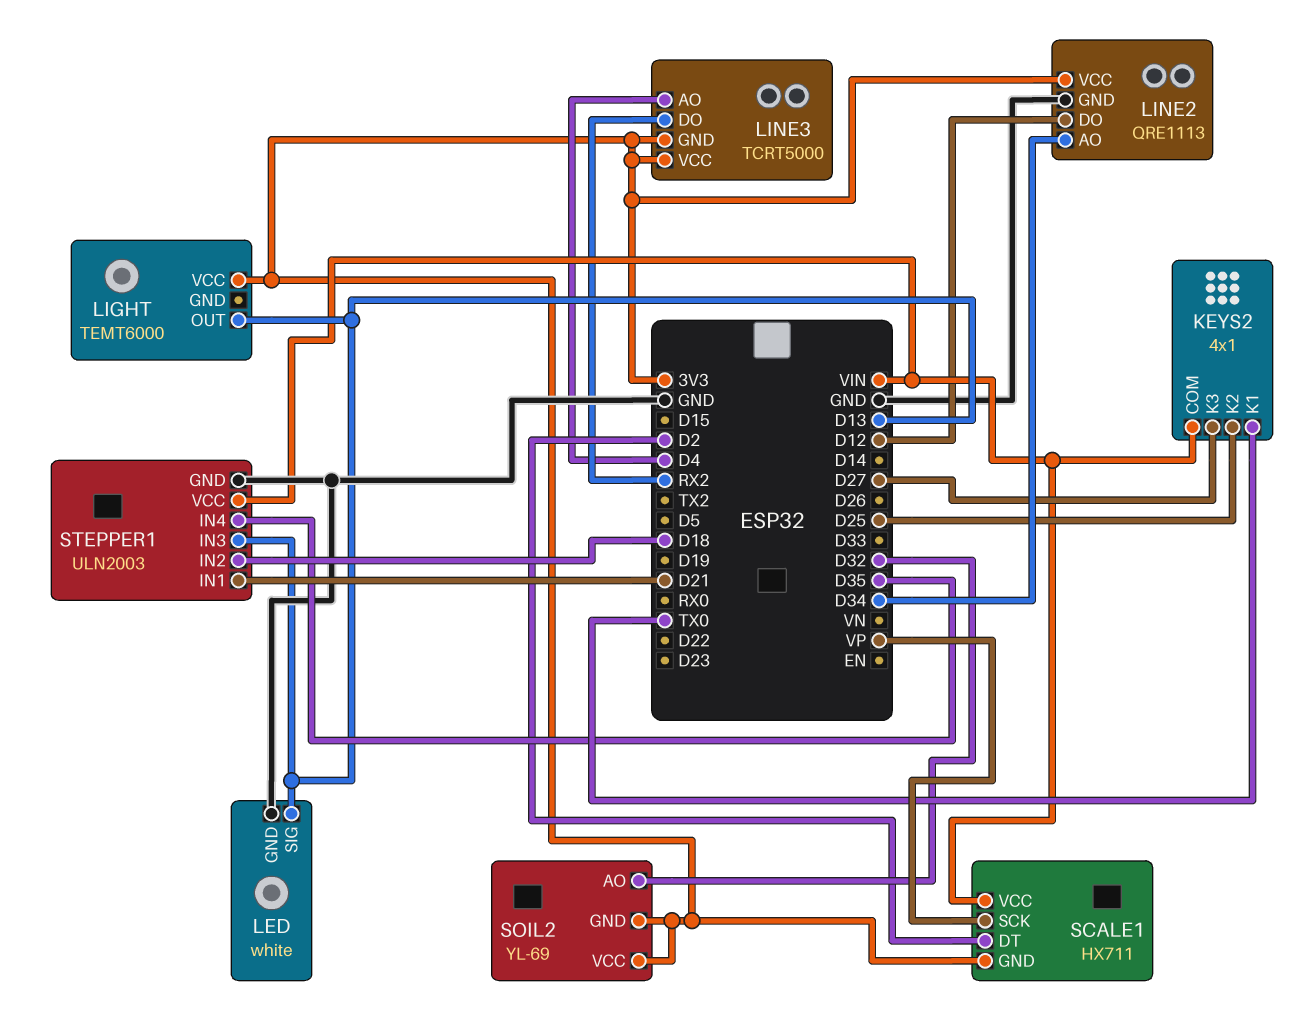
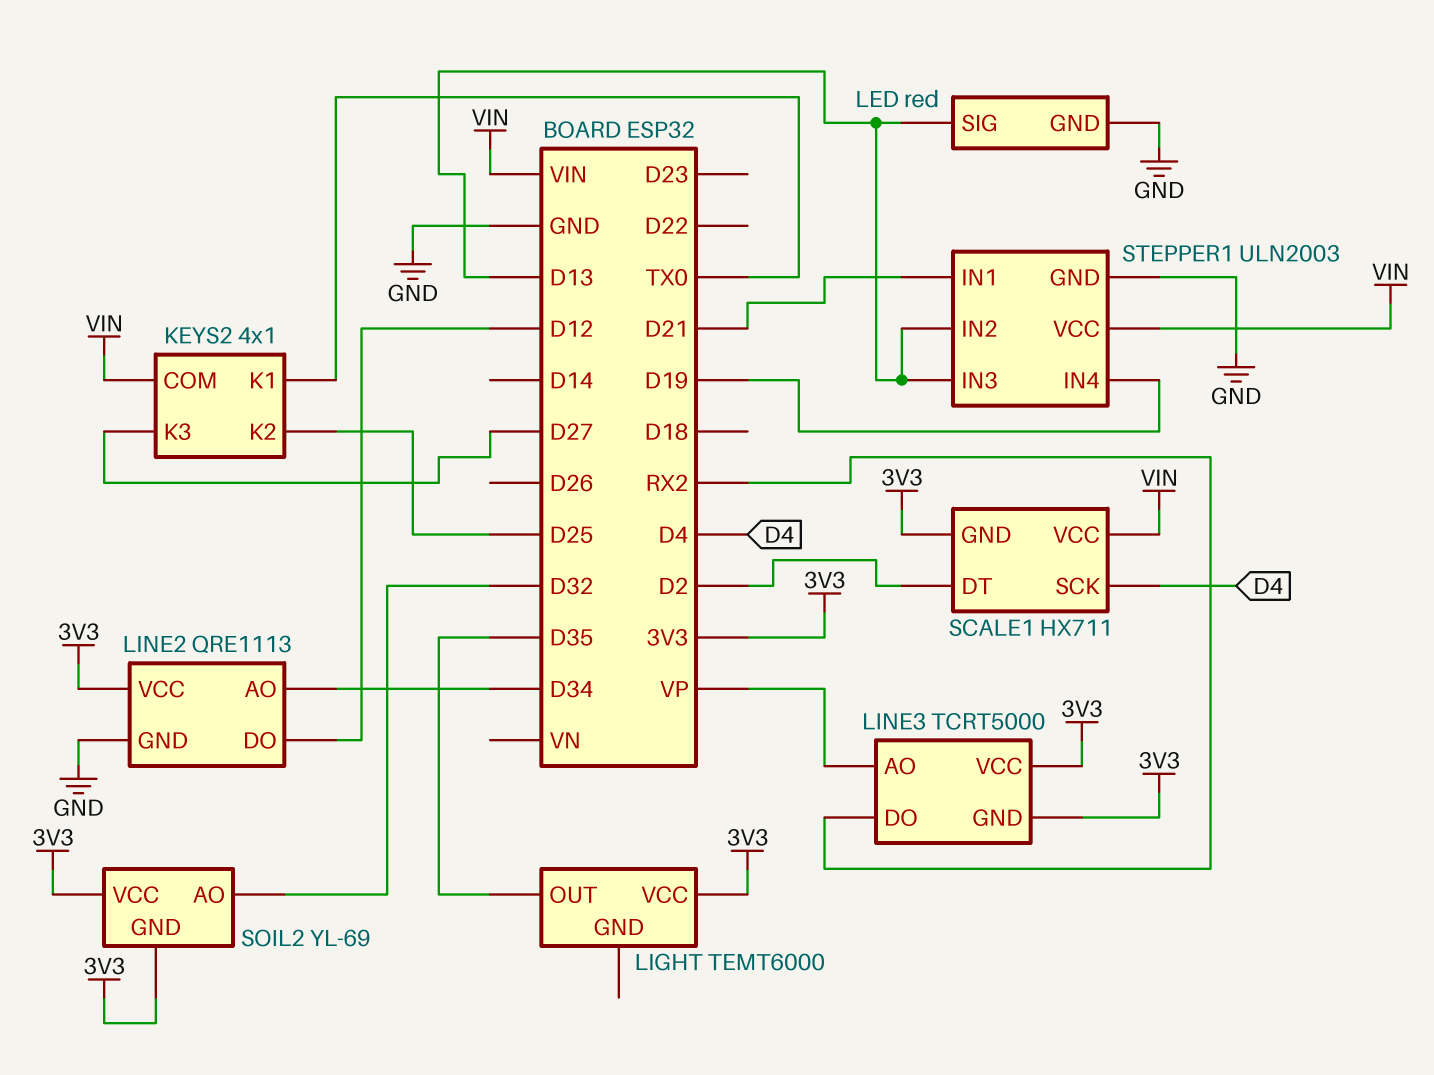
LED: white -> red
LIGHT pin OUT: D13 -> D35
LINE3 pin AO: D4 -> VP
SCALE1 pin SCK: VP -> D4
STEPPER1 pin IN2: D18 -> D13
STEPPER1 pin IN4: D35 -> D19

